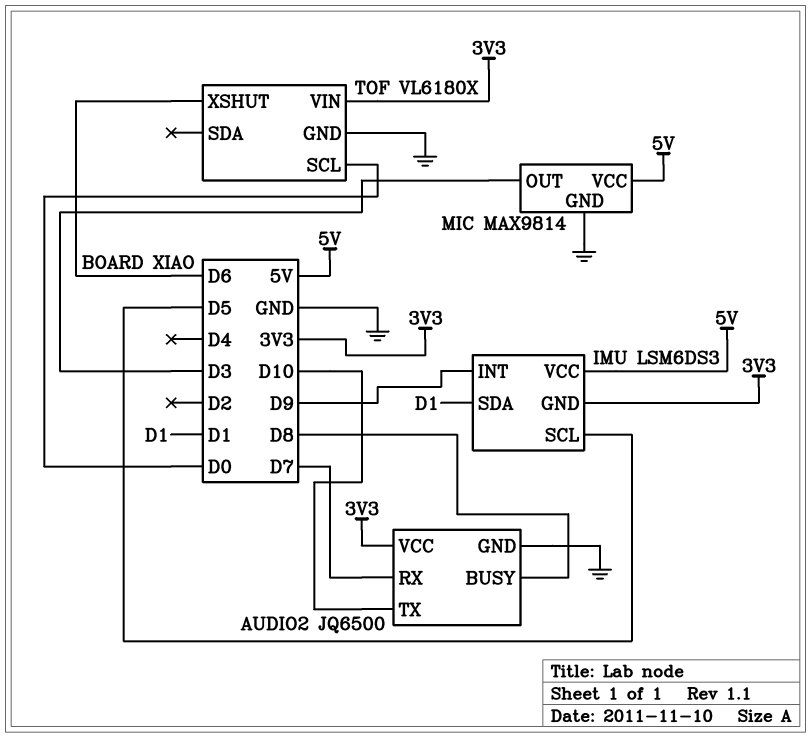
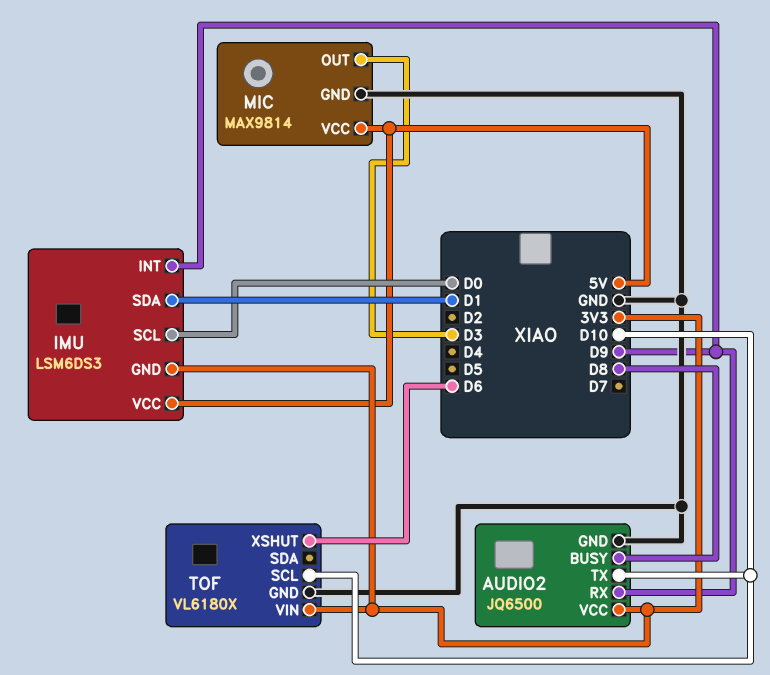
AUDIO2 pin RX: D7 -> D9
IMU pin SCL: D5 -> D0
TOF pin SCL: D0 -> D10

